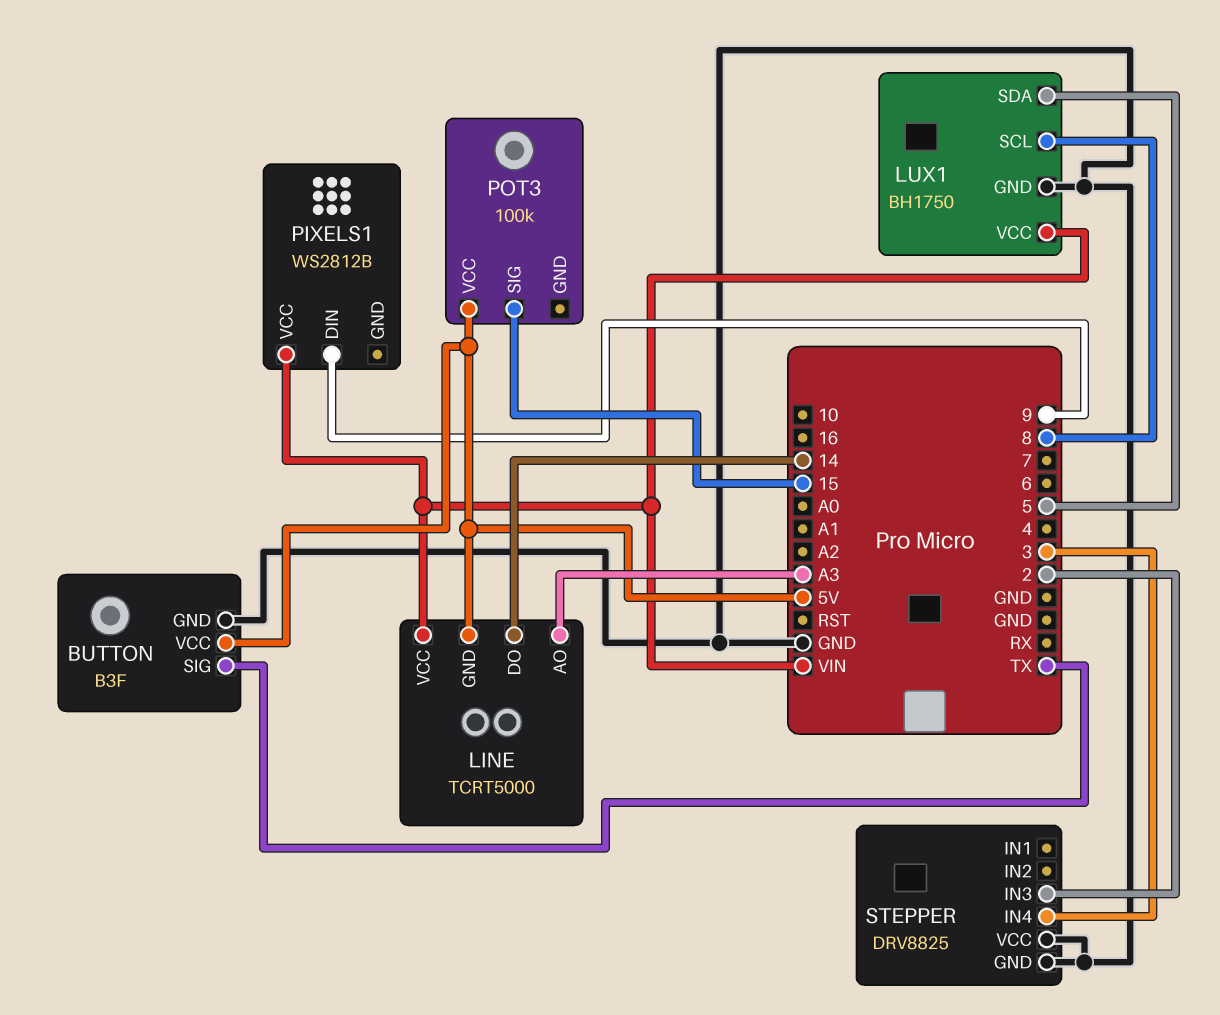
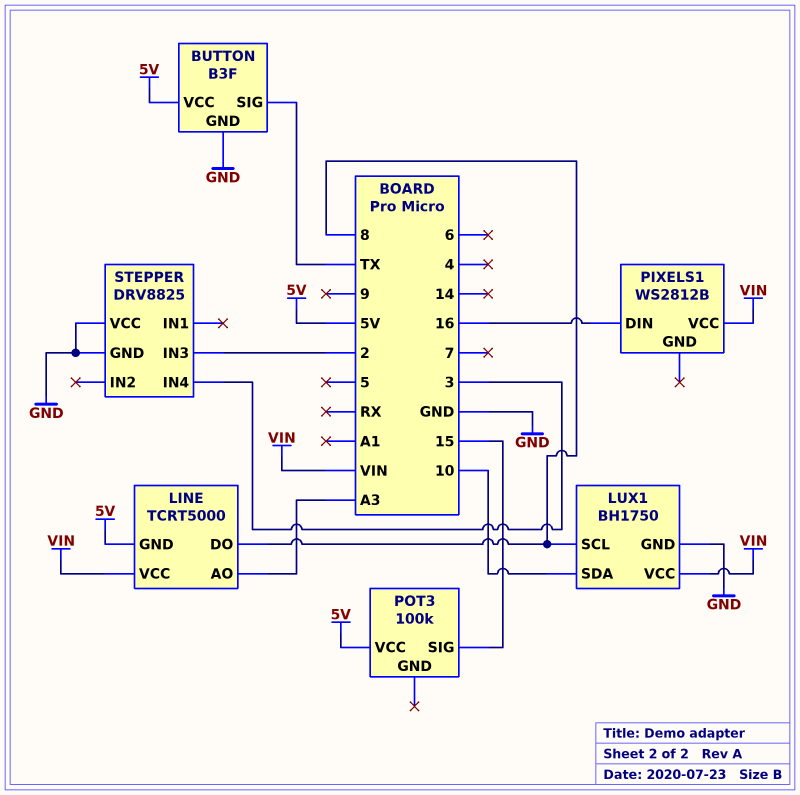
LINE pin DO: 14 -> 8
LUX1 pin SDA: 5 -> 10
PIXELS1 pin DIN: 9 -> 16

